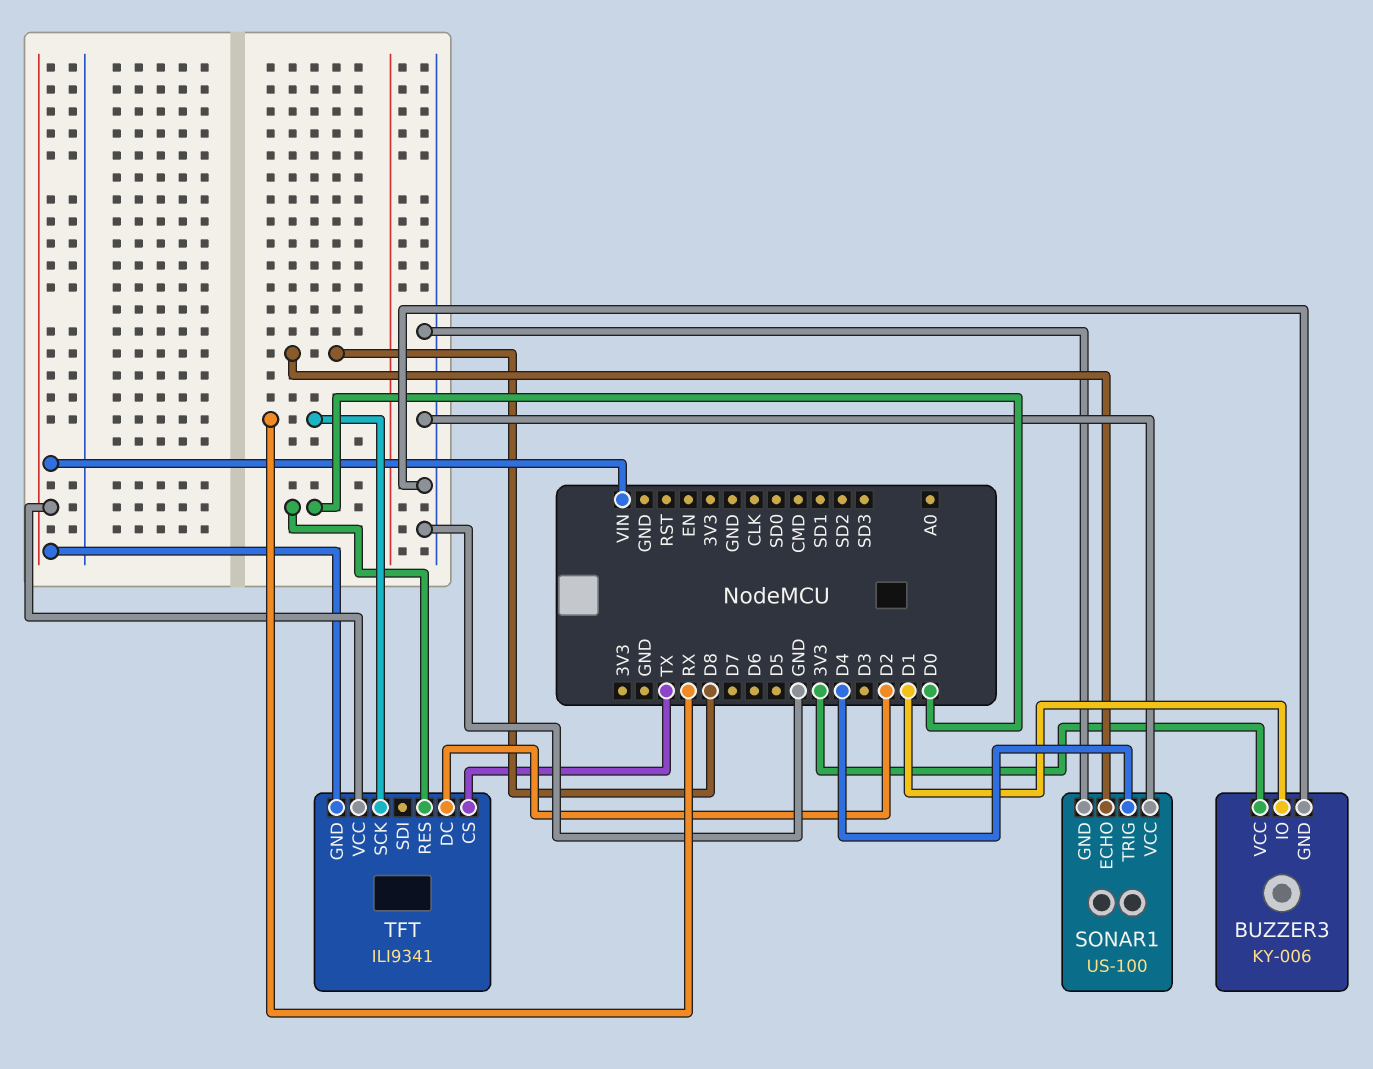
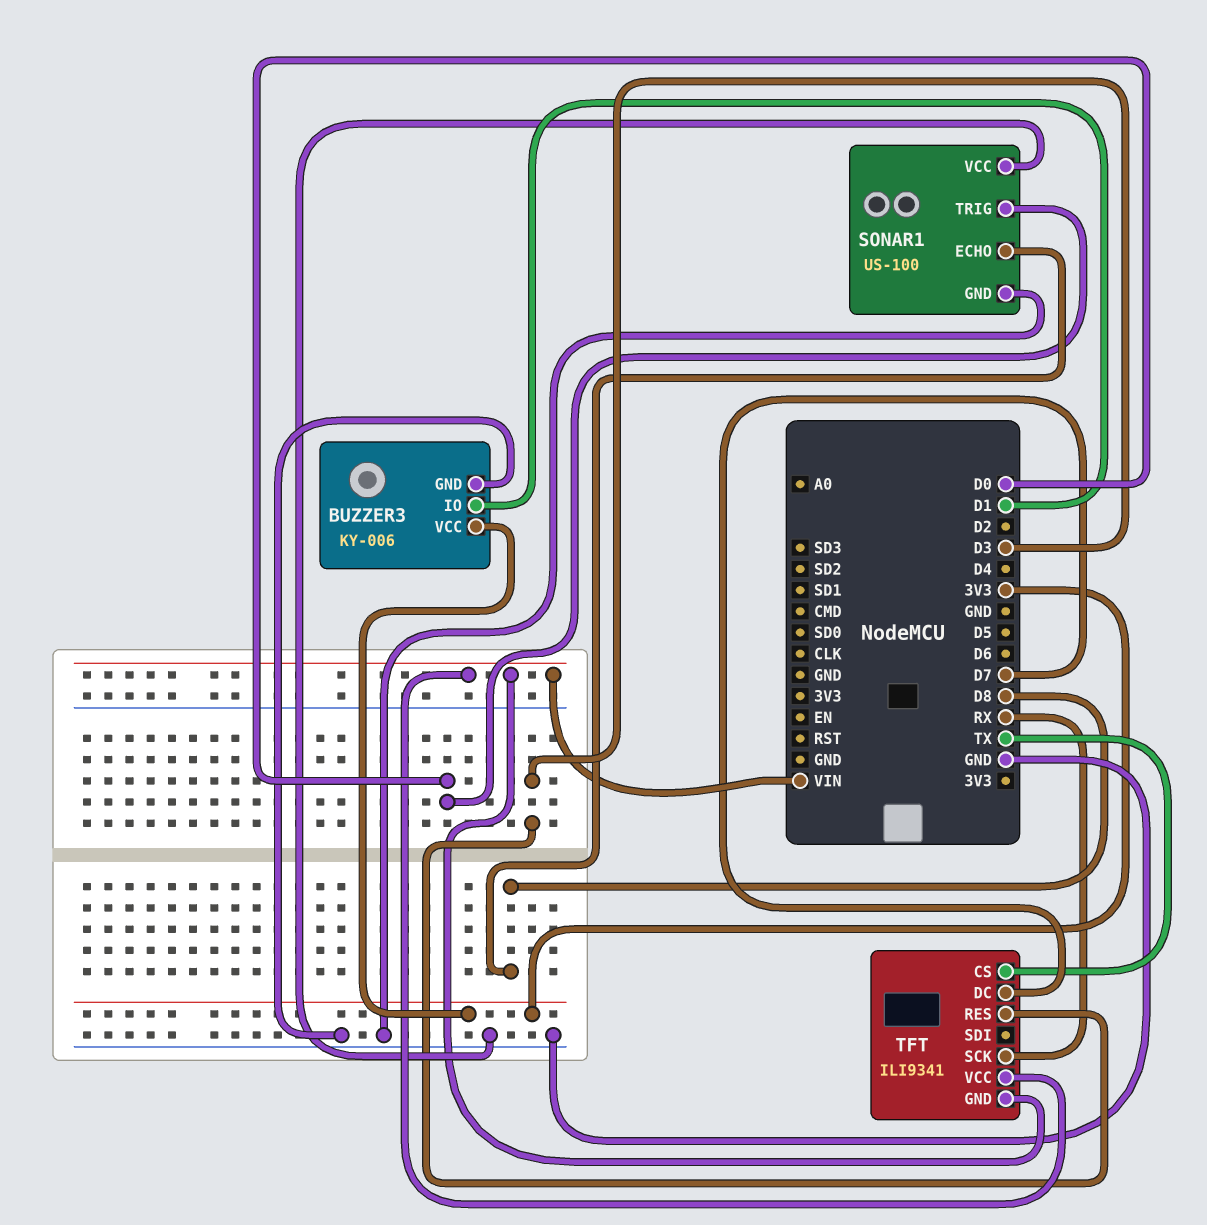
SONAR1 pin TRIG: D4 -> D0
TFT pin DC: D2 -> D7
TFT pin RES: D0 -> D3

